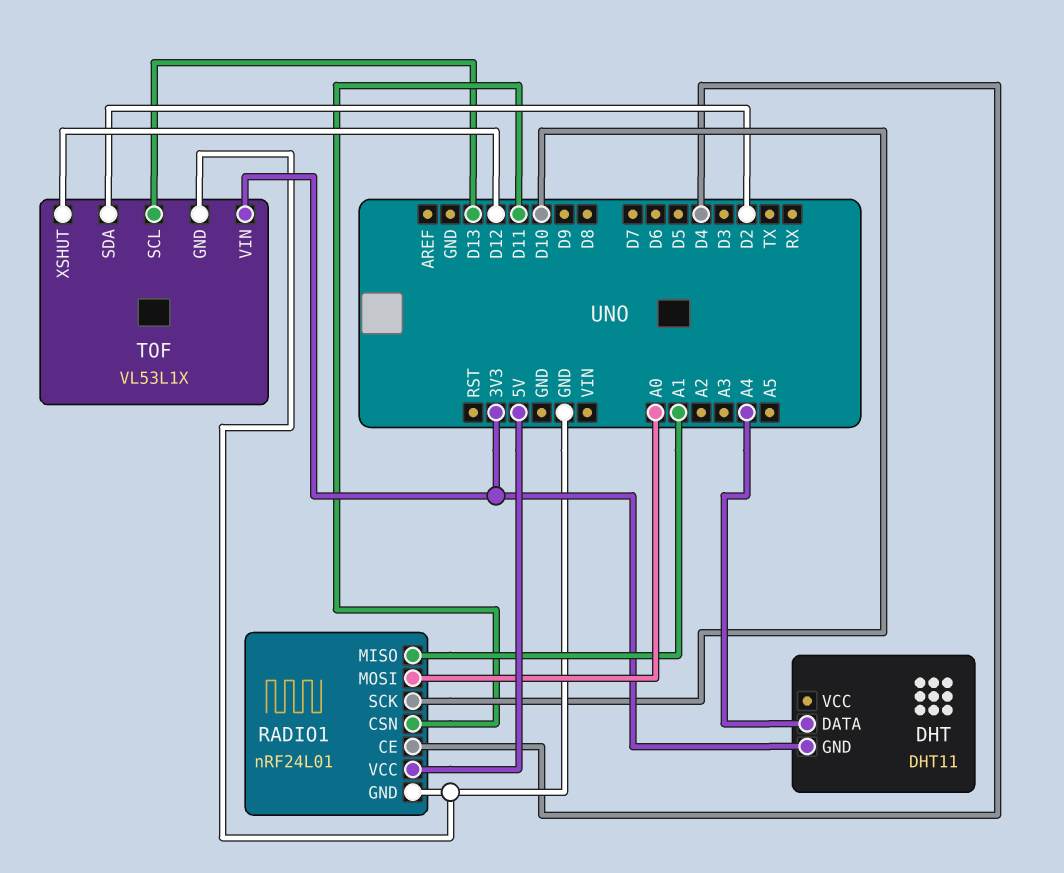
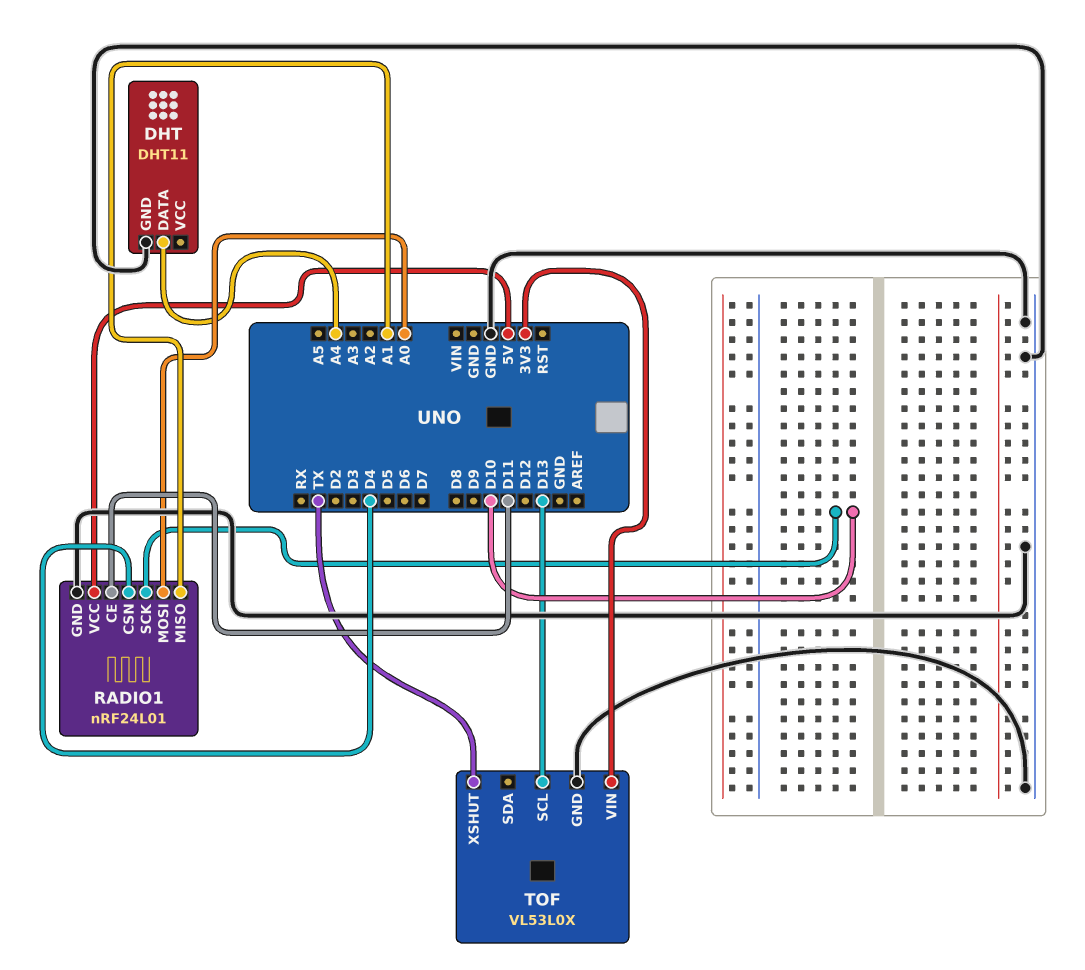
DHT pin GND: 3V3 -> GND
RADIO1 pin CE: D4 -> D11
RADIO1 pin CSN: D11 -> D4
TOF: VL53L1X -> VL53L0X
TOF pin SDA: D2 -> none
TOF pin XSHUT: D12 -> TX

